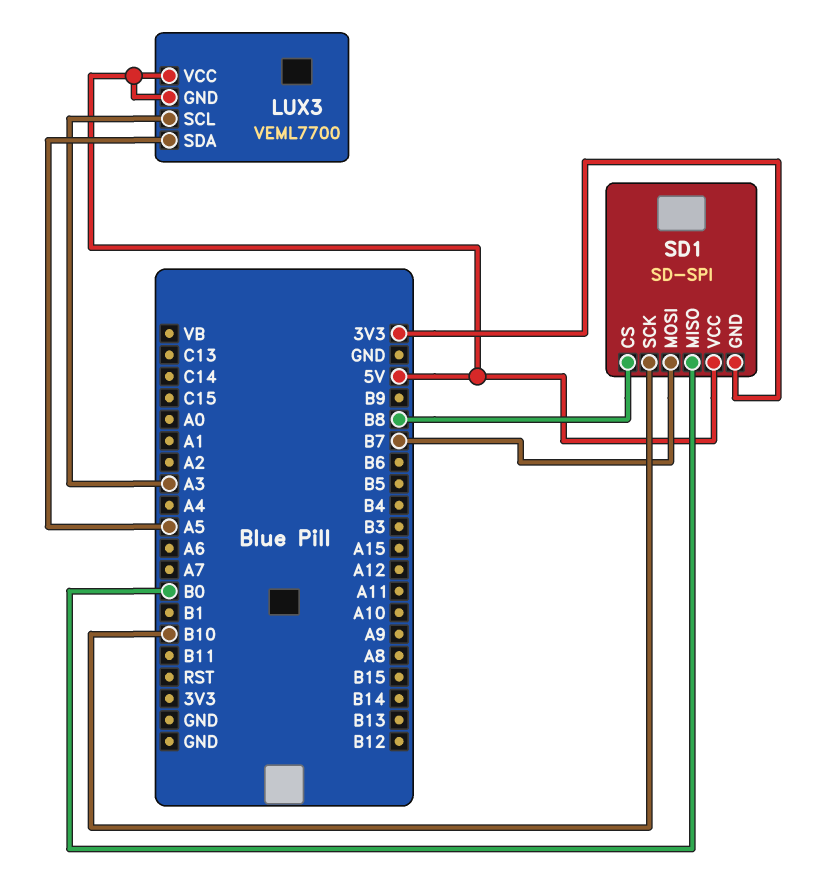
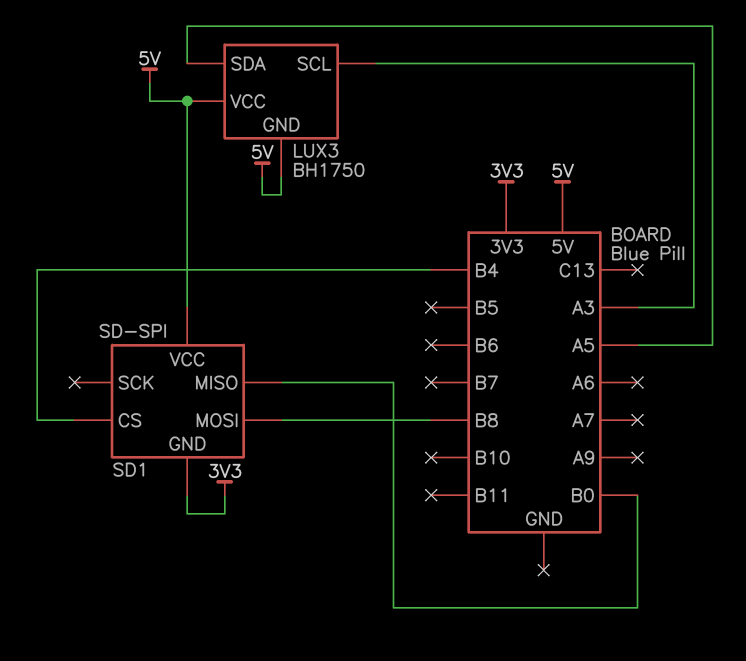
LUX3: VEML7700 -> BH1750
SD1 pin CS: B8 -> B4
SD1 pin MOSI: B7 -> B8
SD1 pin SCK: B10 -> none

